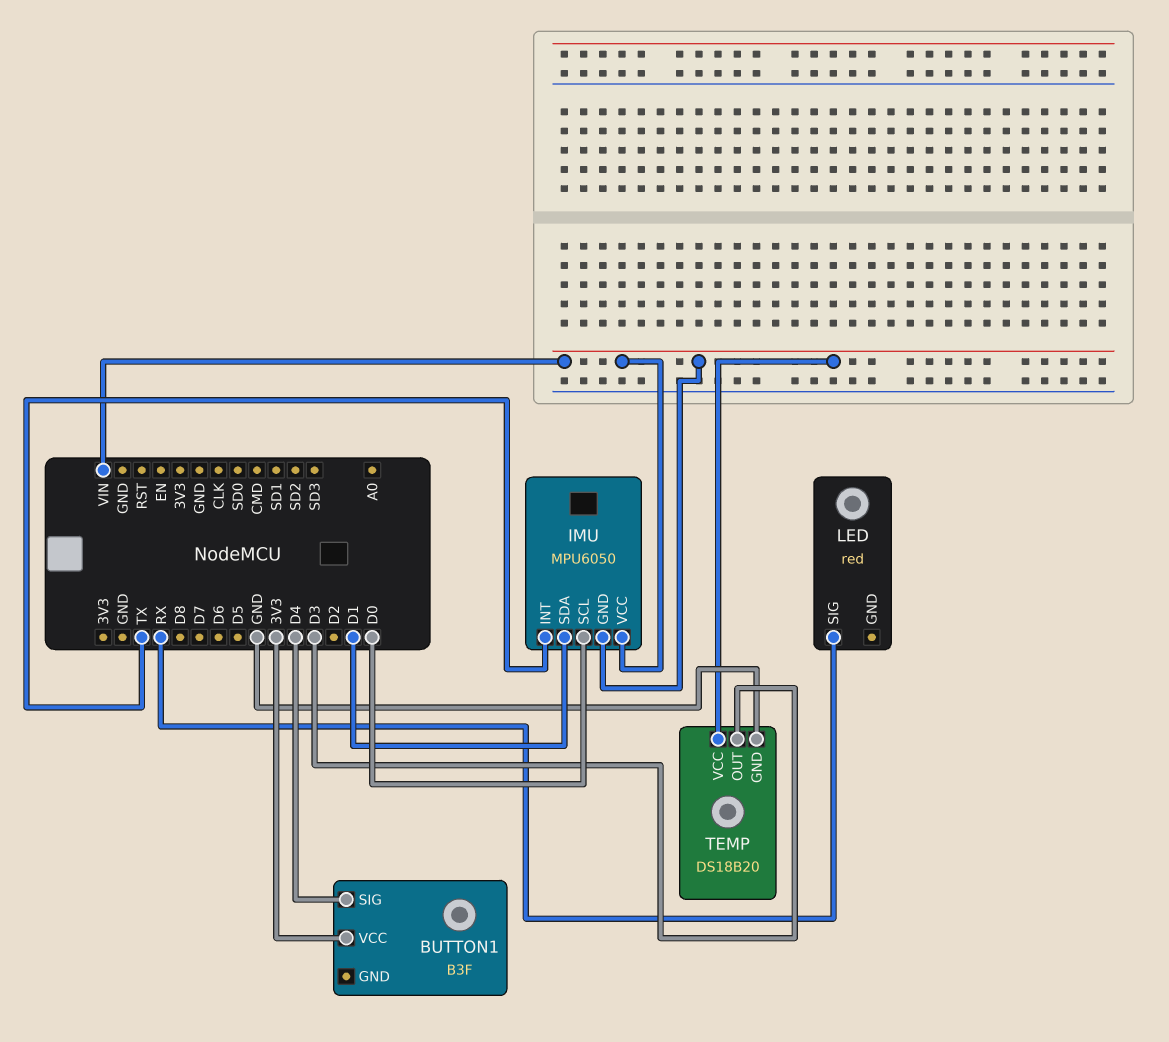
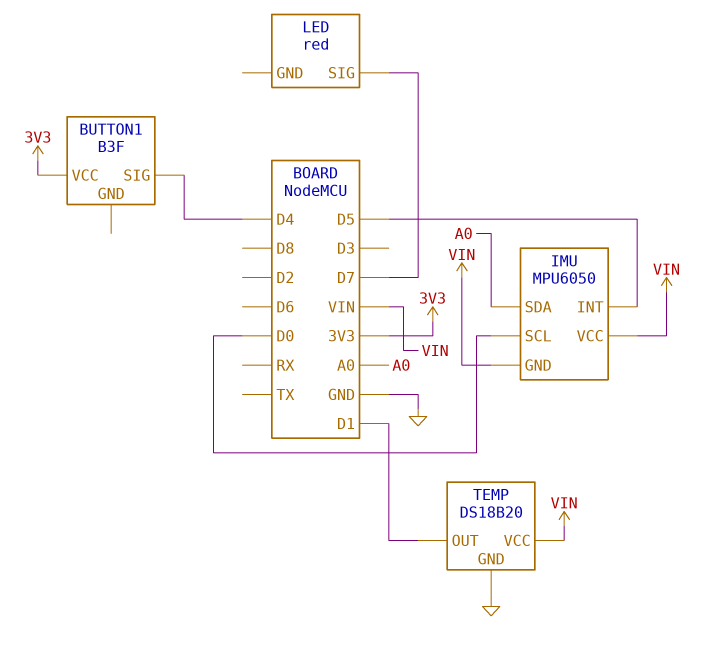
IMU pin INT: TX -> D5
IMU pin SDA: D1 -> A0
LED pin SIG: RX -> D7
TEMP pin OUT: D3 -> D1

